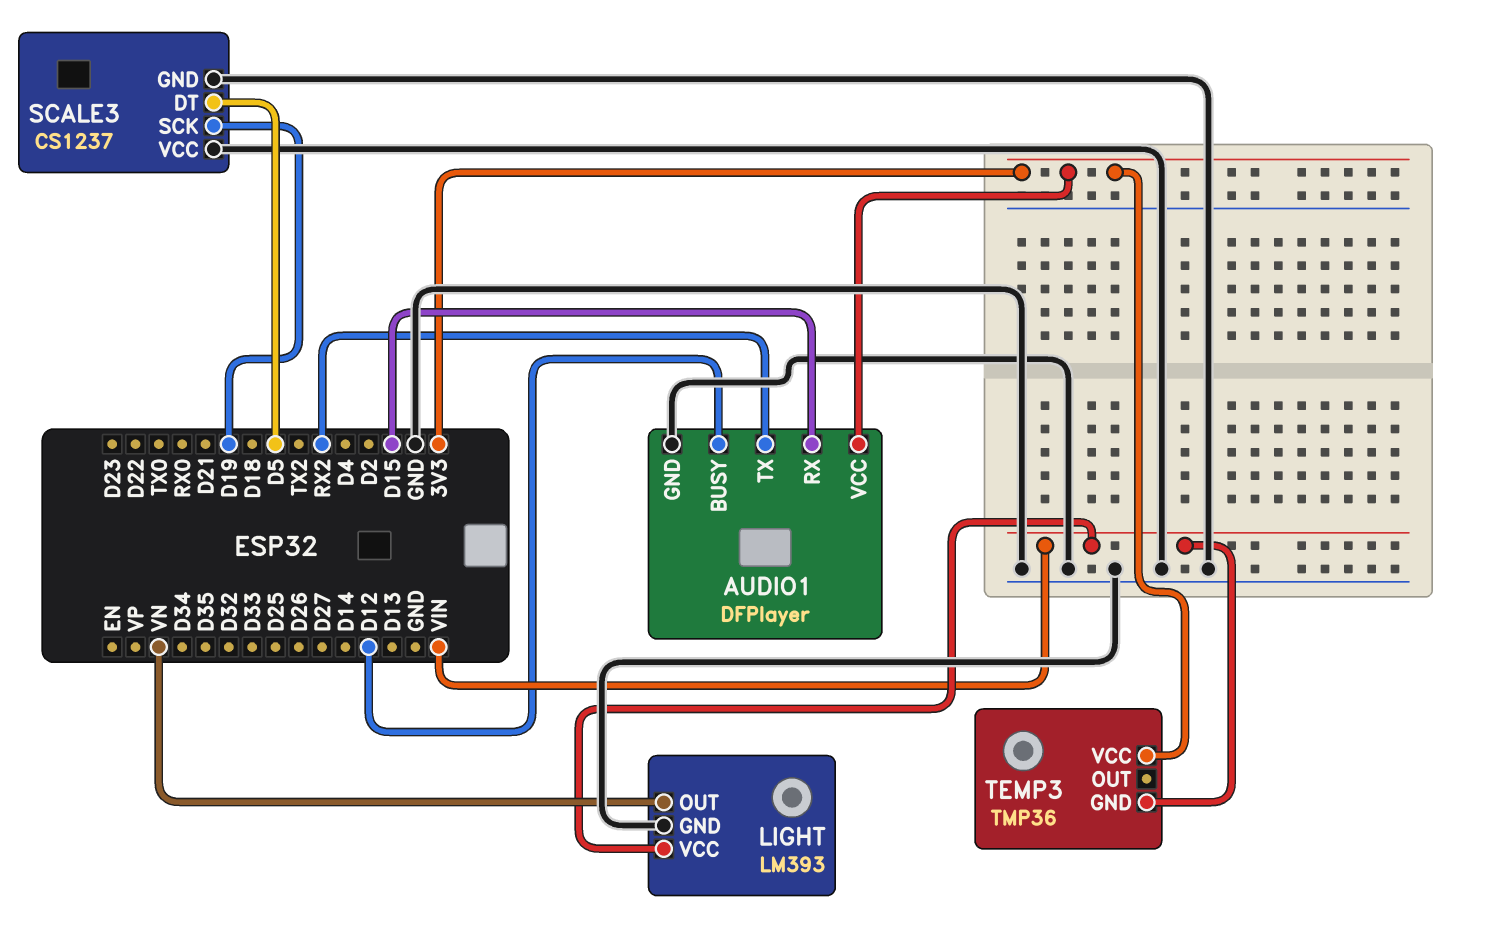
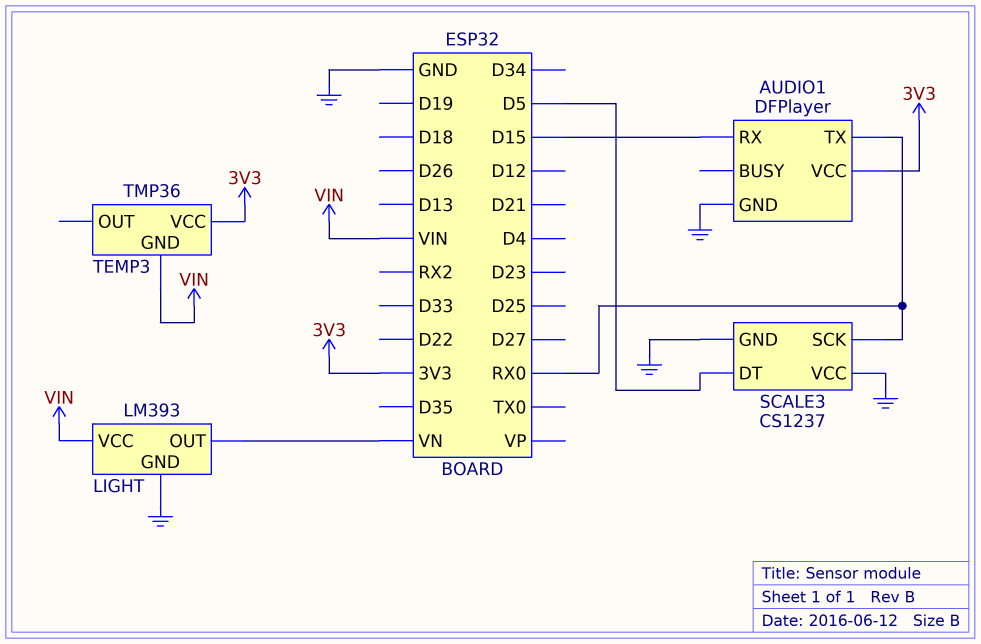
AUDIO1 pin BUSY: D12 -> none
AUDIO1 pin TX: RX2 -> RX0
SCALE3 pin SCK: D19 -> RX0

